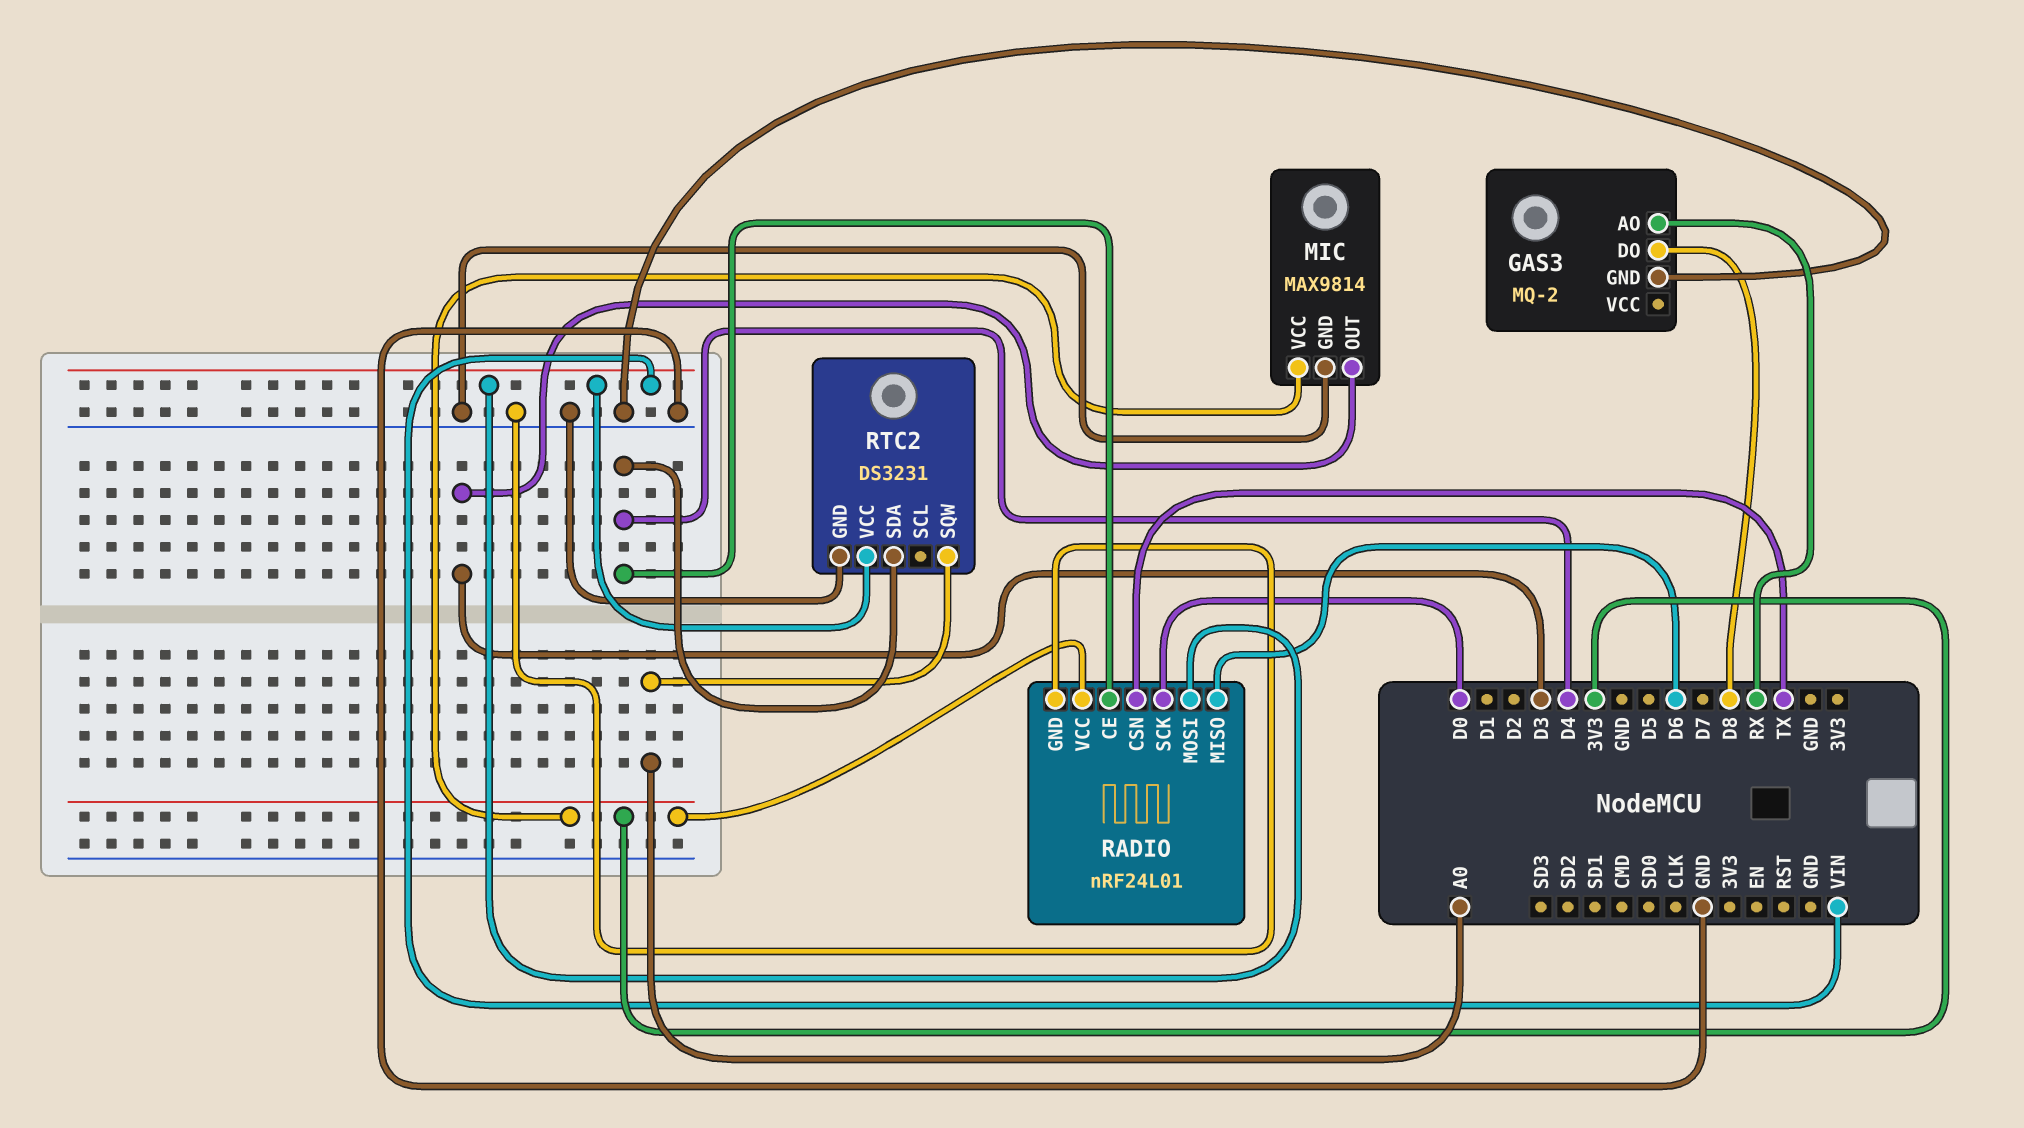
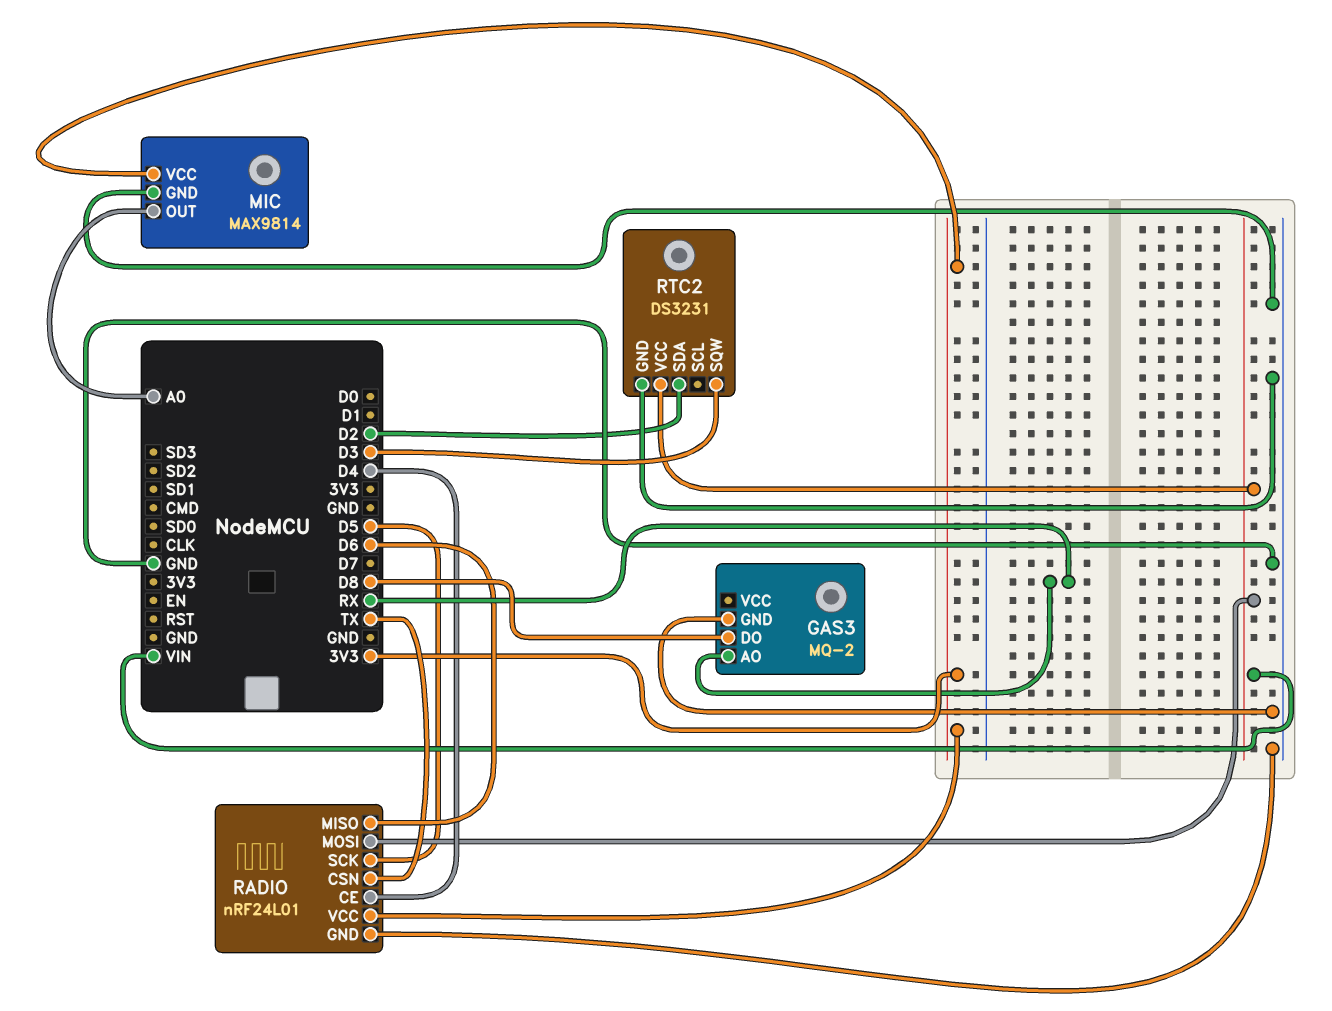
MIC pin OUT: D3 -> A0
RADIO pin SCK: D0 -> D5
RTC2 pin SDA: D4 -> D2
RTC2 pin SQW: A0 -> D3

